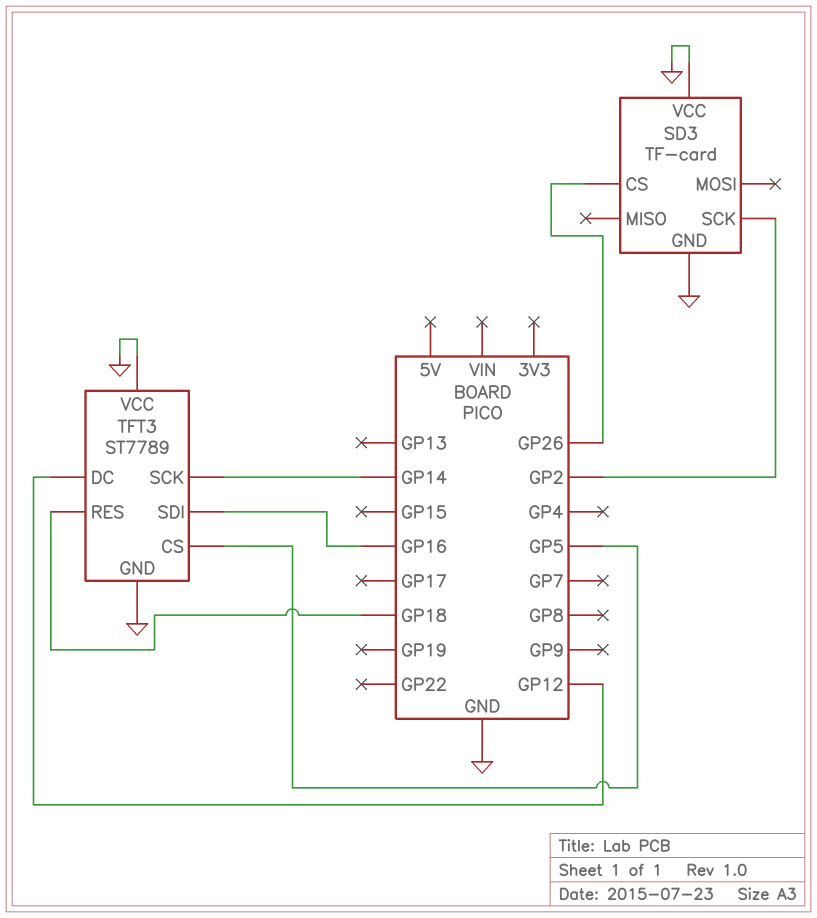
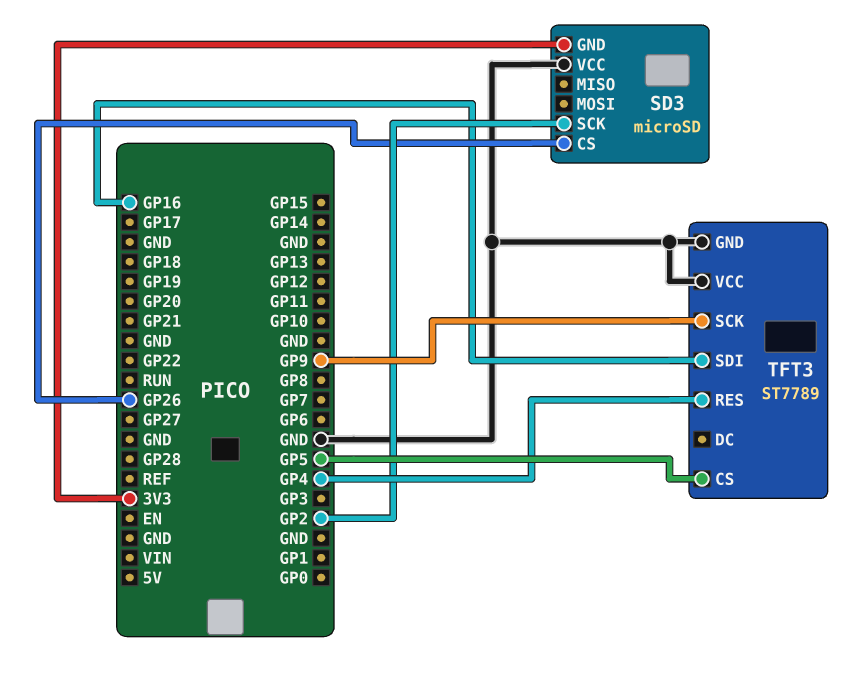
SD3: TF-card -> microSD
SD3 pin GND: GND -> 3V3
TFT3 pin DC: GP12 -> none
TFT3 pin RES: GP18 -> GP4
TFT3 pin SCK: GP14 -> GP9

